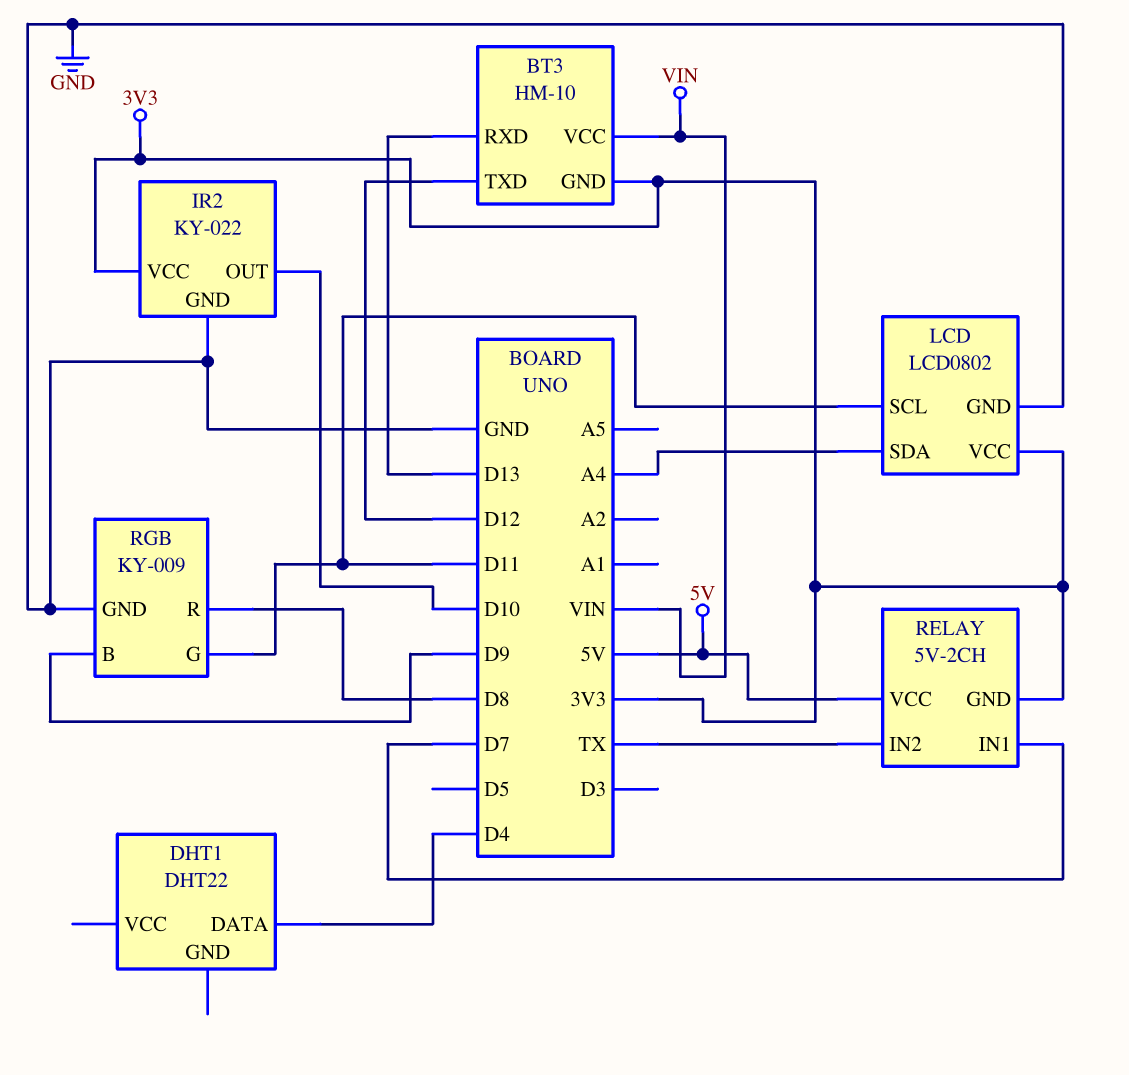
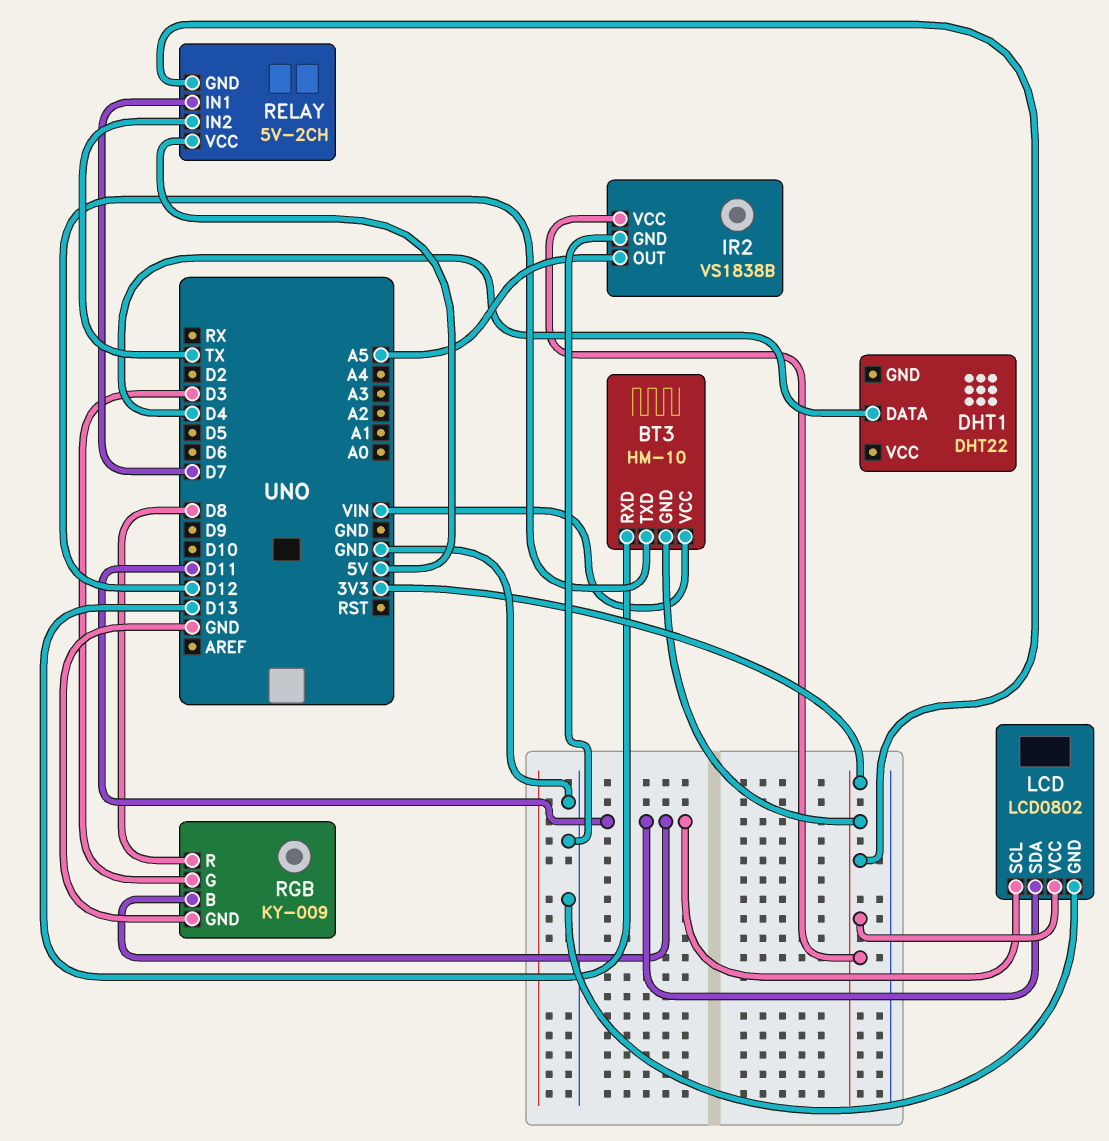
IR2: KY-022 -> VS1838B
IR2 pin OUT: D10 -> A5
LCD pin SDA: A4 -> D11
RGB pin B: D9 -> D11
RGB pin G: D11 -> D3

